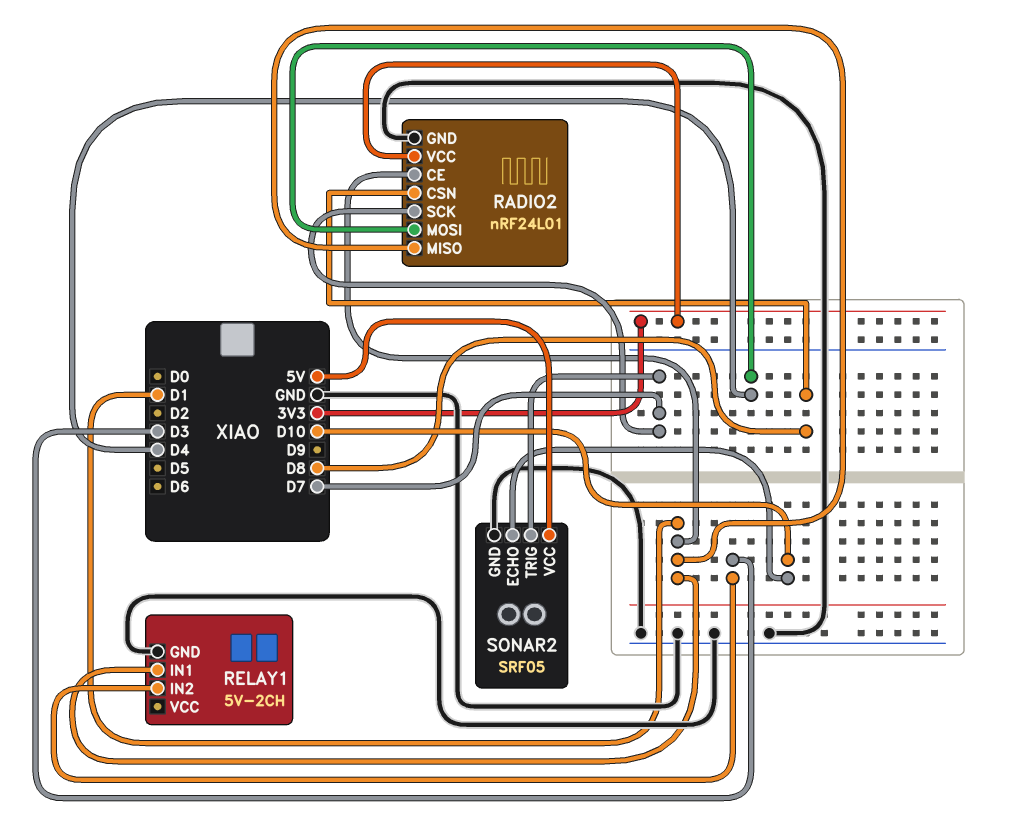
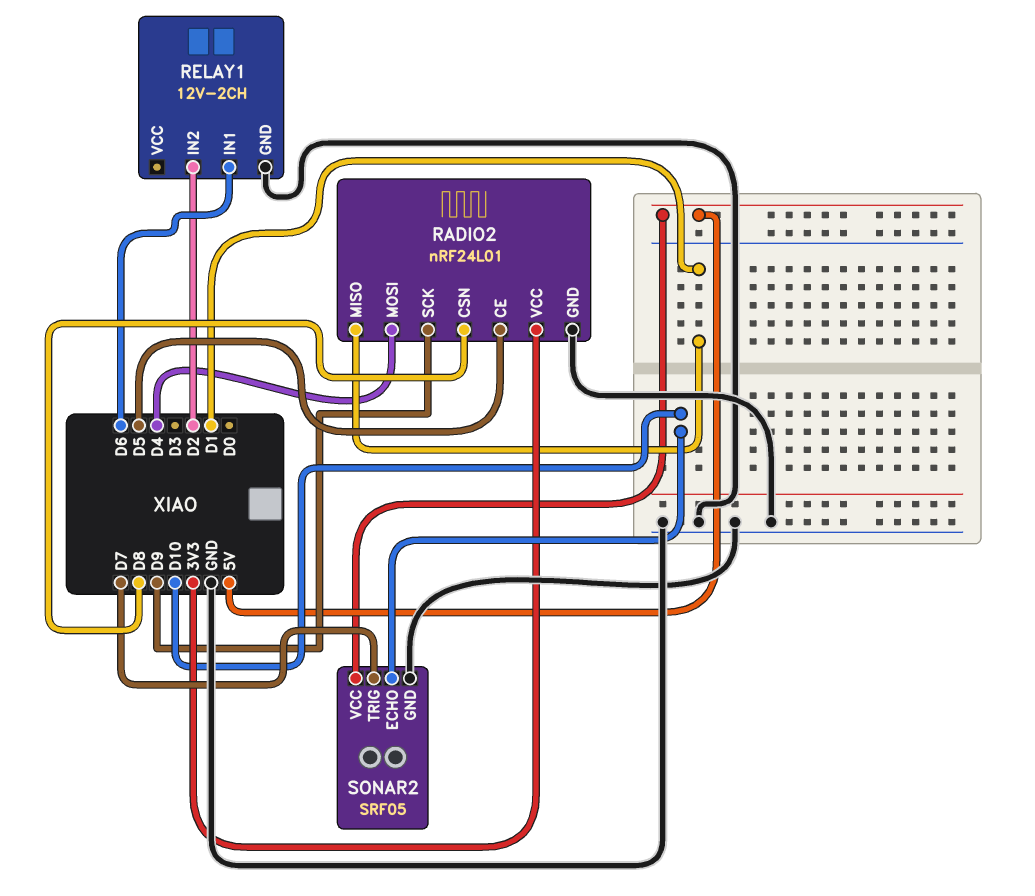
RADIO2 pin CE: D1 -> D5
RADIO2 pin SCK: D7 -> D9
RELAY1: 5V-2CH -> 12V-2CH
RELAY1 pin IN1: D1 -> D6
RELAY1 pin IN2: D3 -> D2

